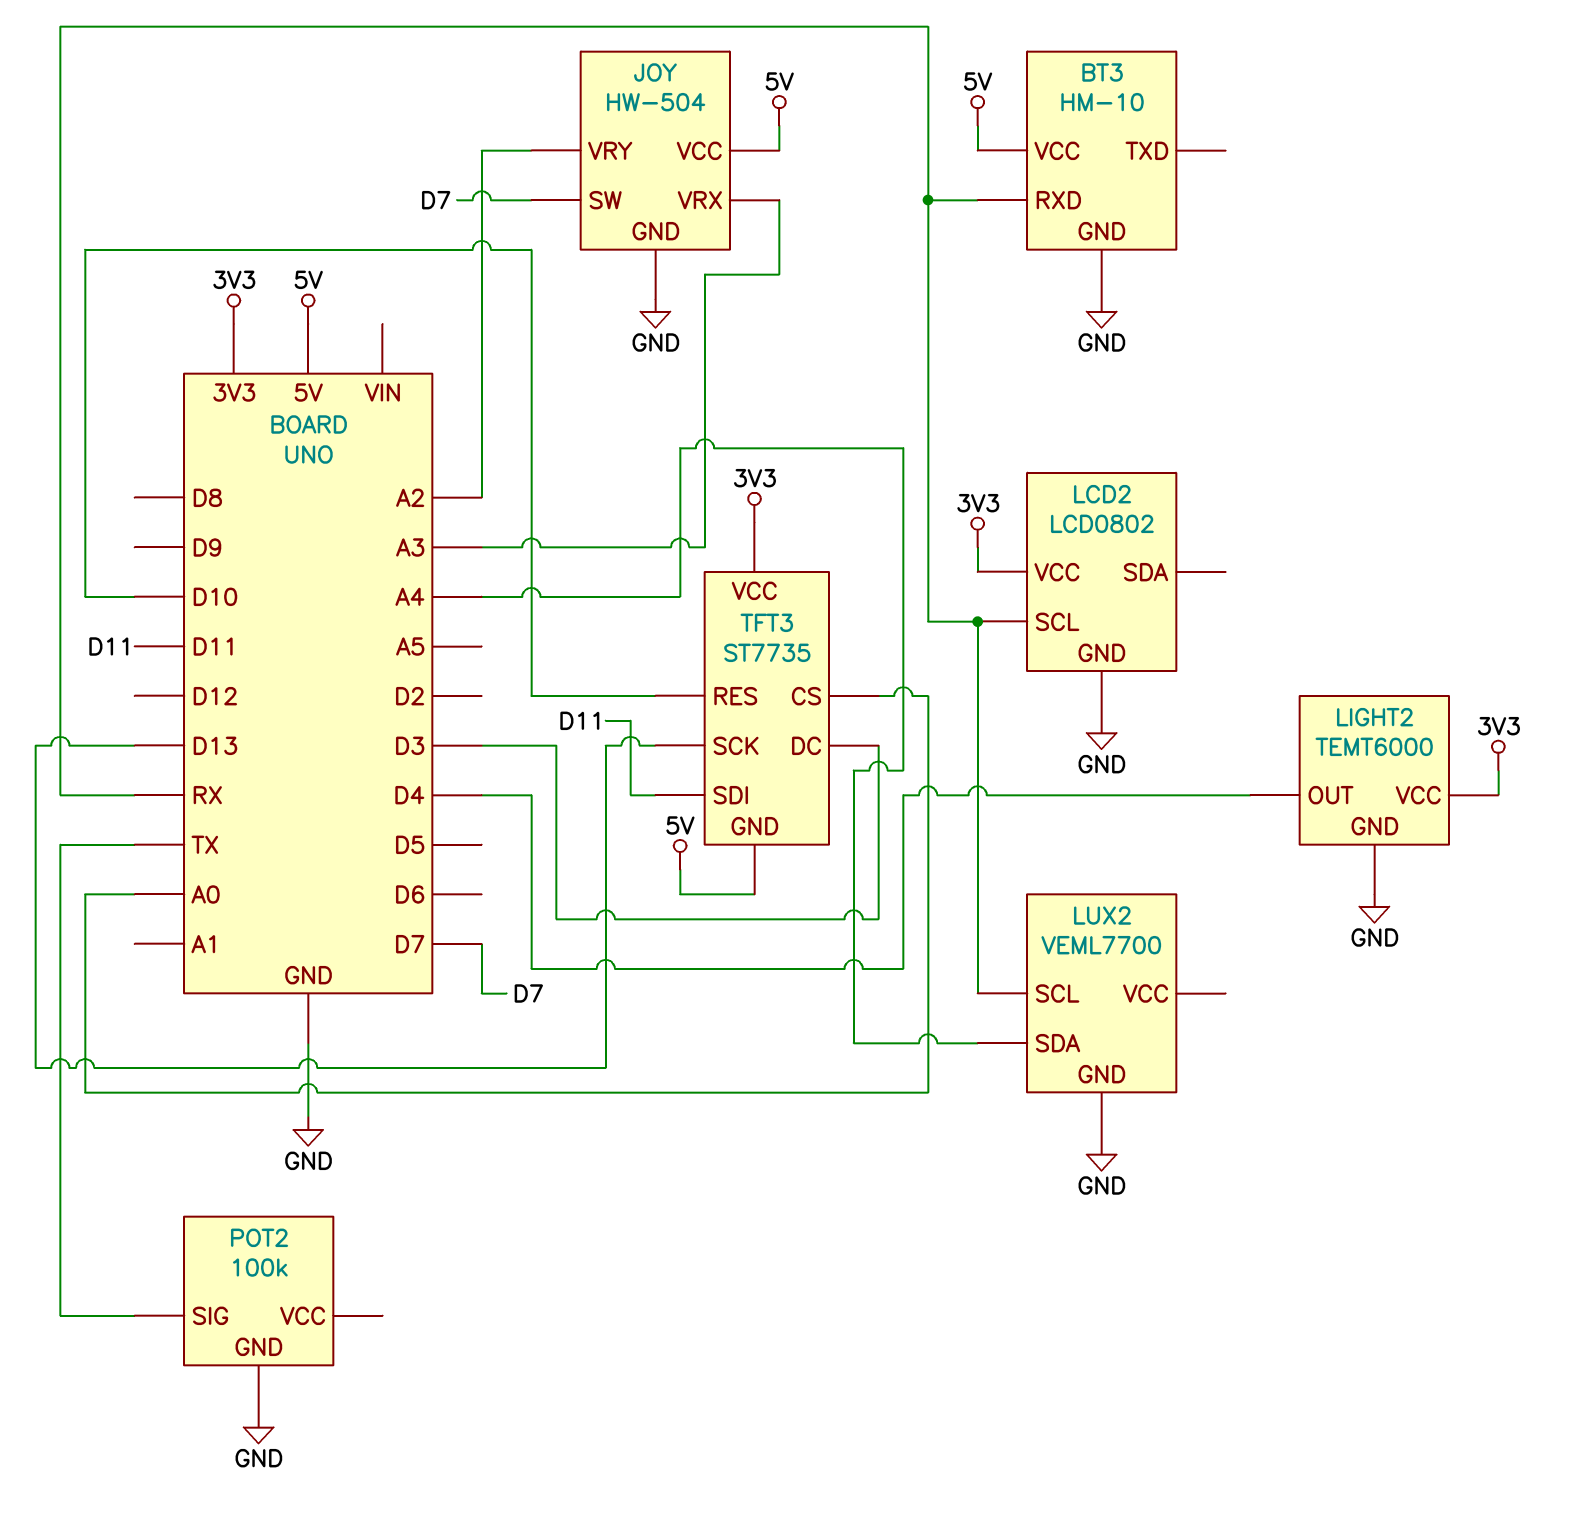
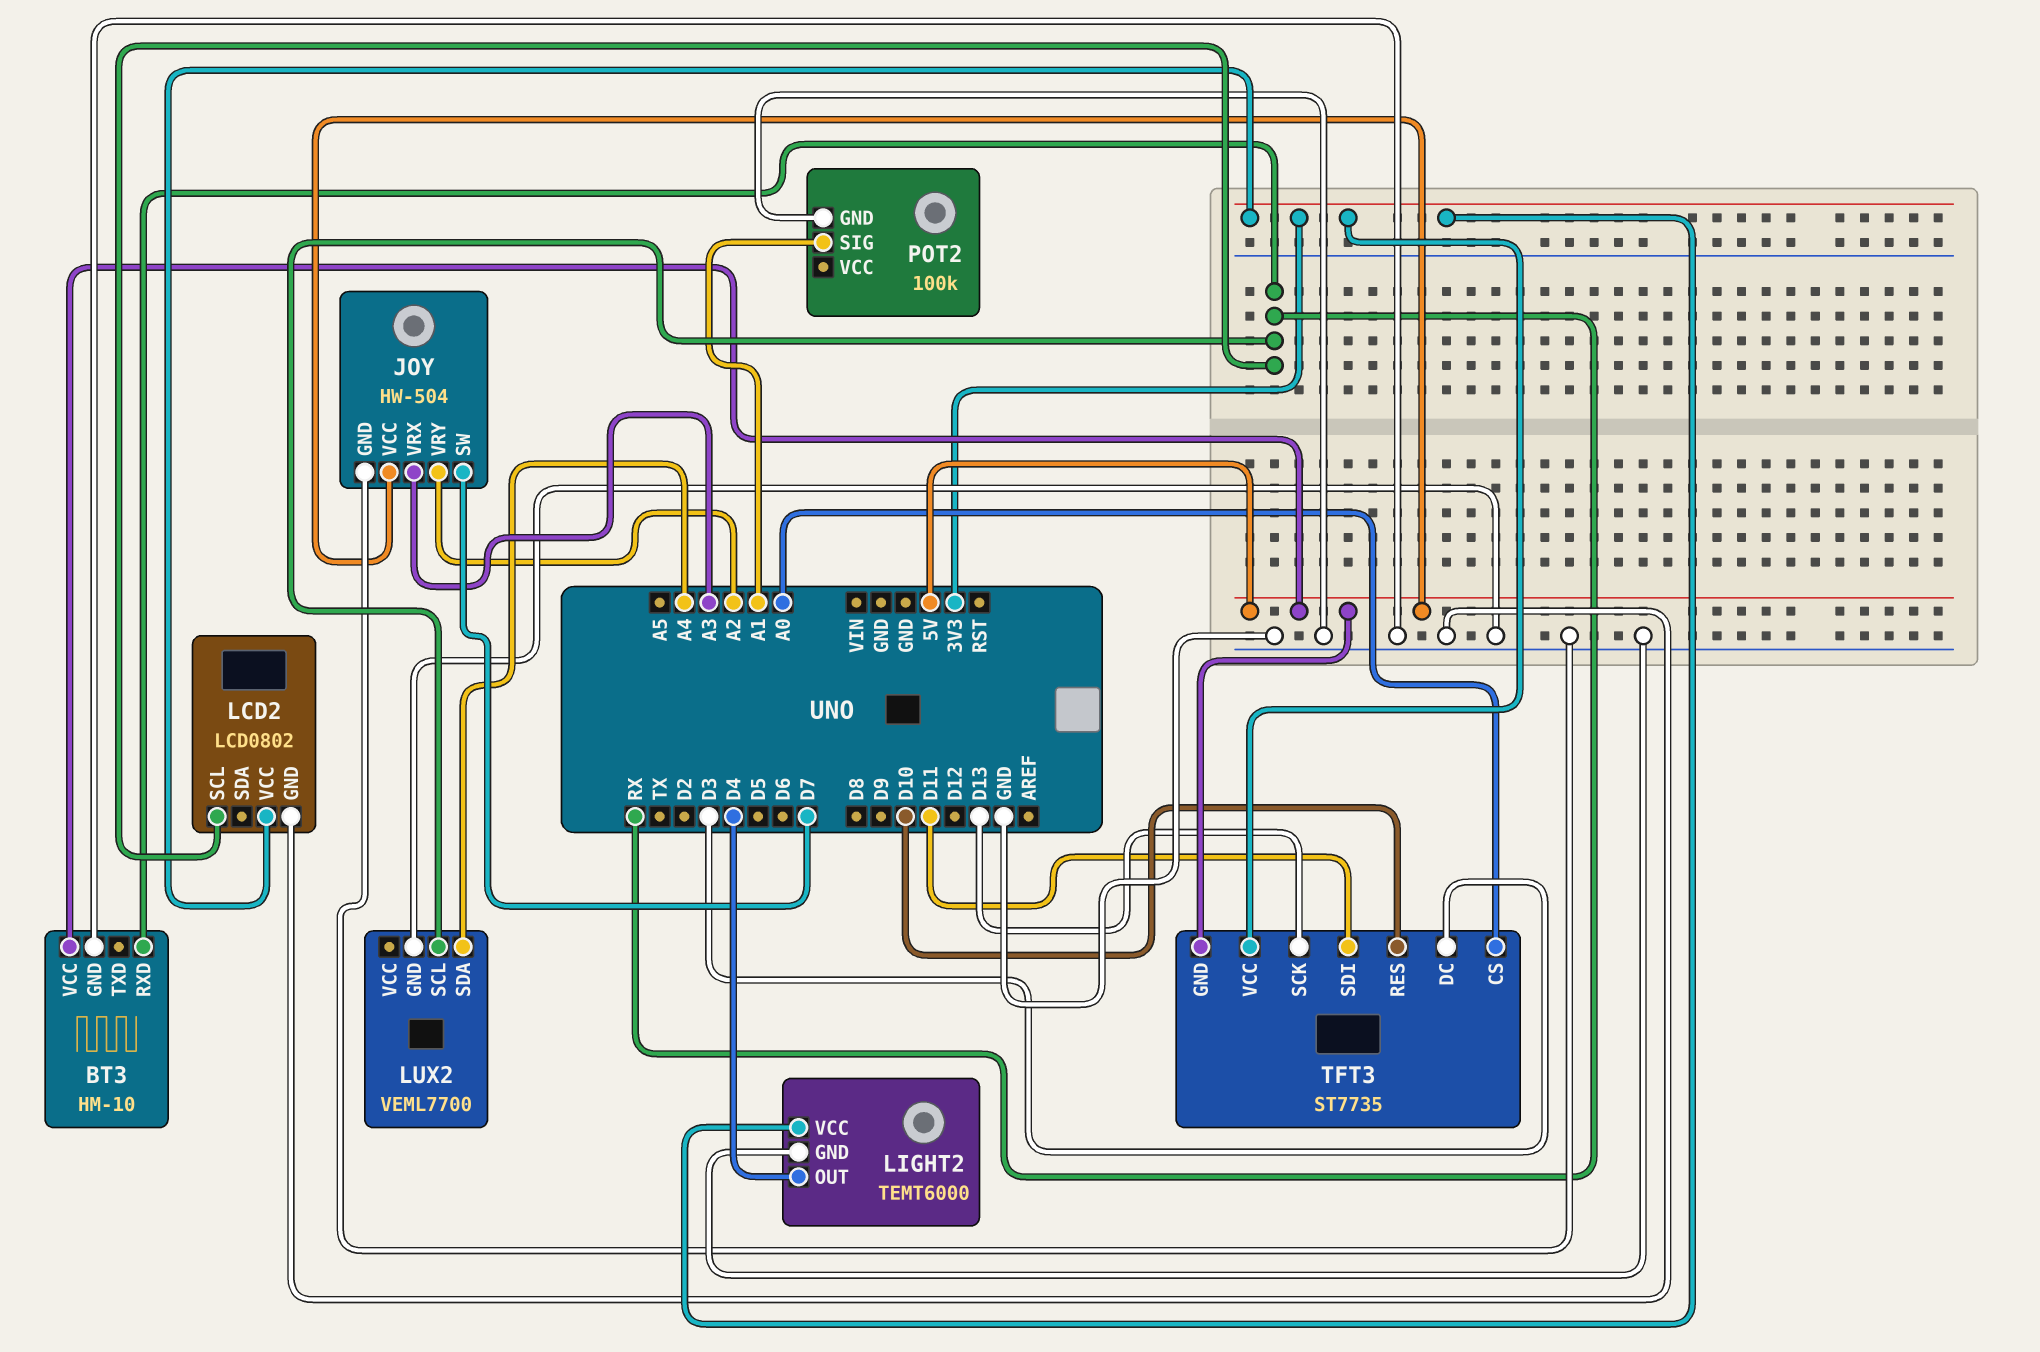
POT2 pin SIG: TX -> A1

